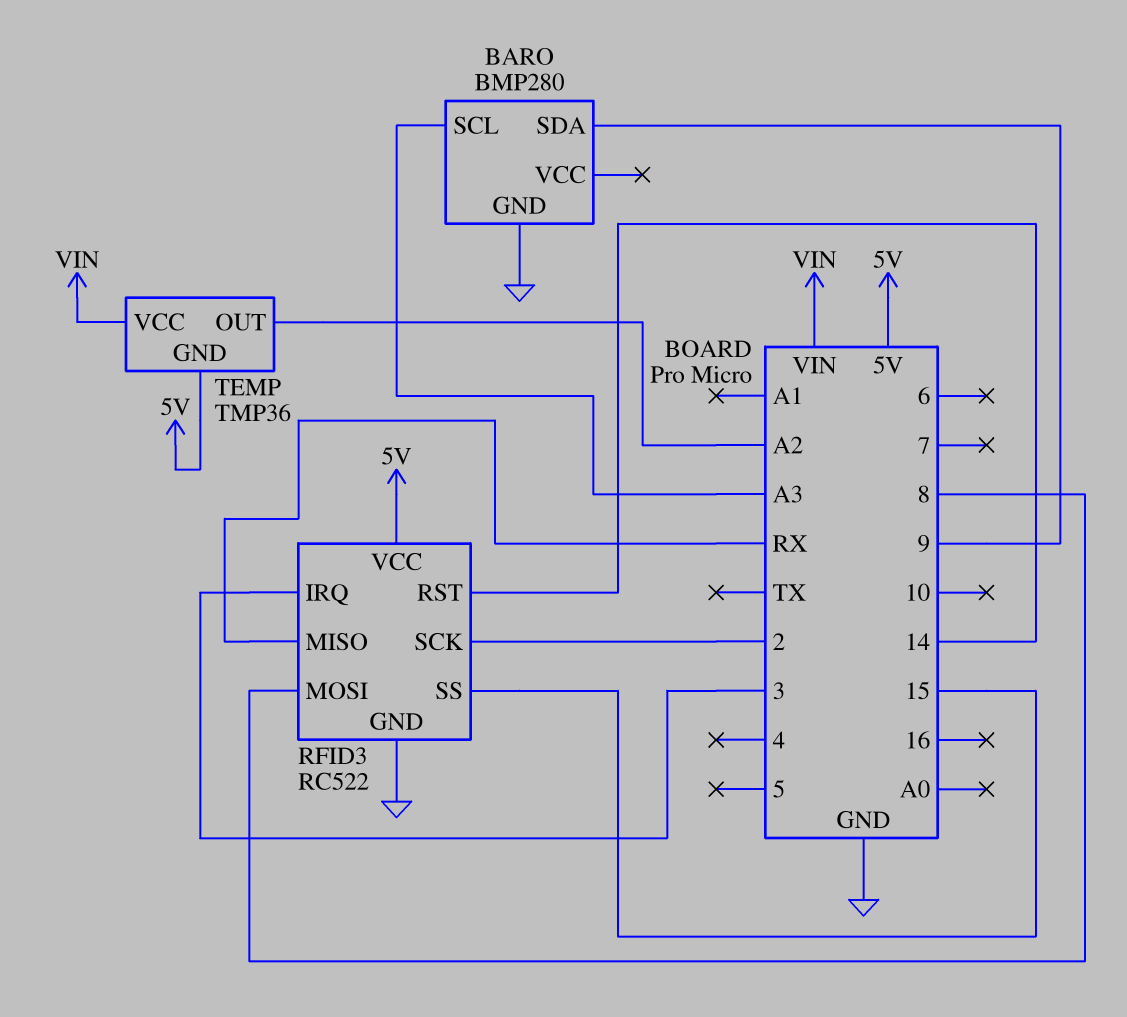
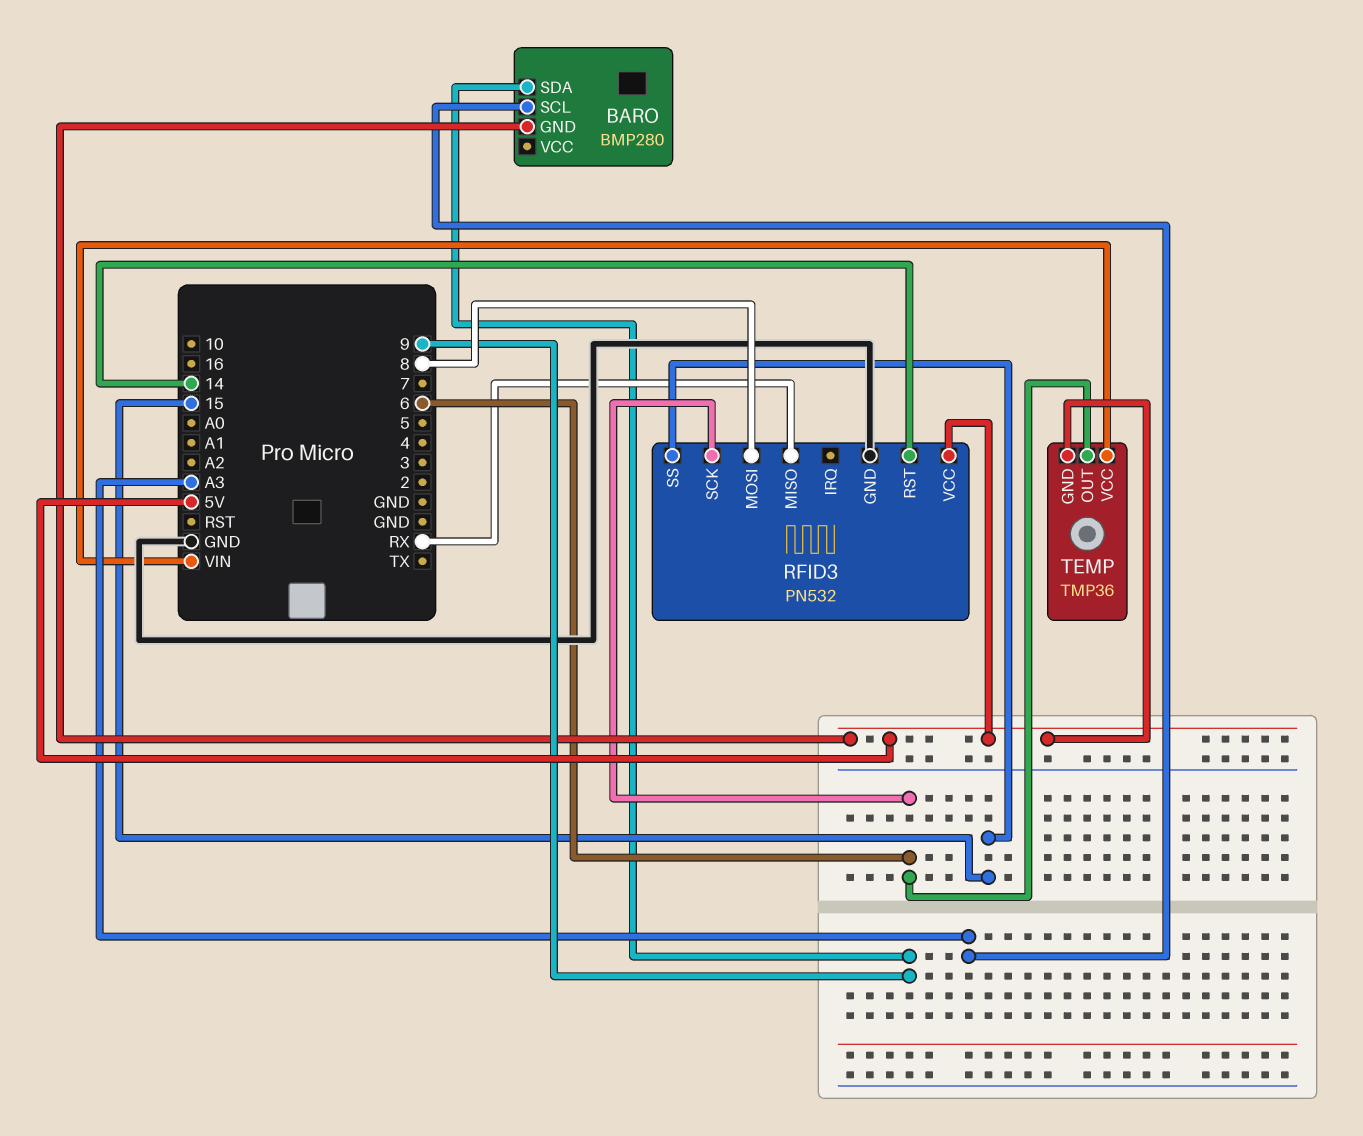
BARO pin GND: GND -> 5V
RFID3: RC522 -> PN532
RFID3 pin IRQ: 3 -> none
RFID3 pin SCK: 2 -> 6
TEMP pin OUT: A2 -> 6

